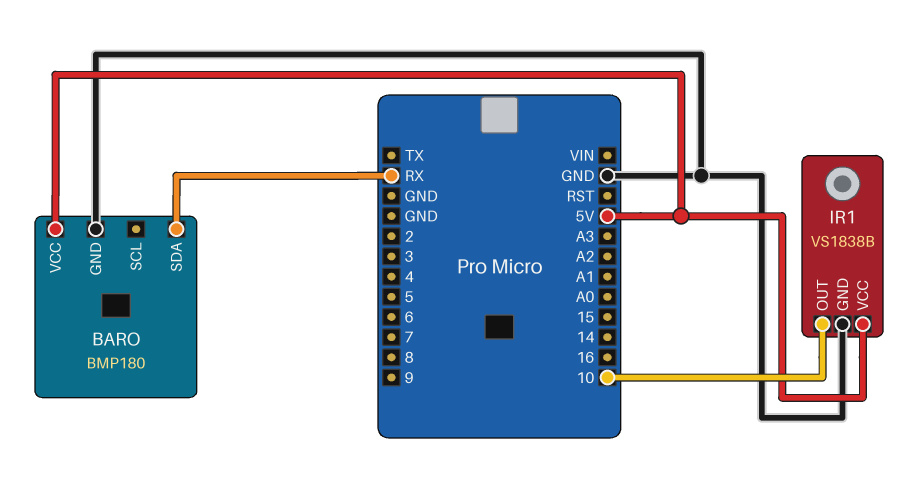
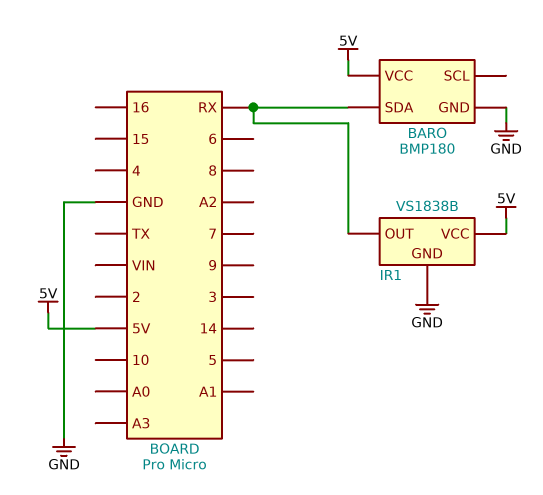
IR1 pin OUT: 10 -> RX

